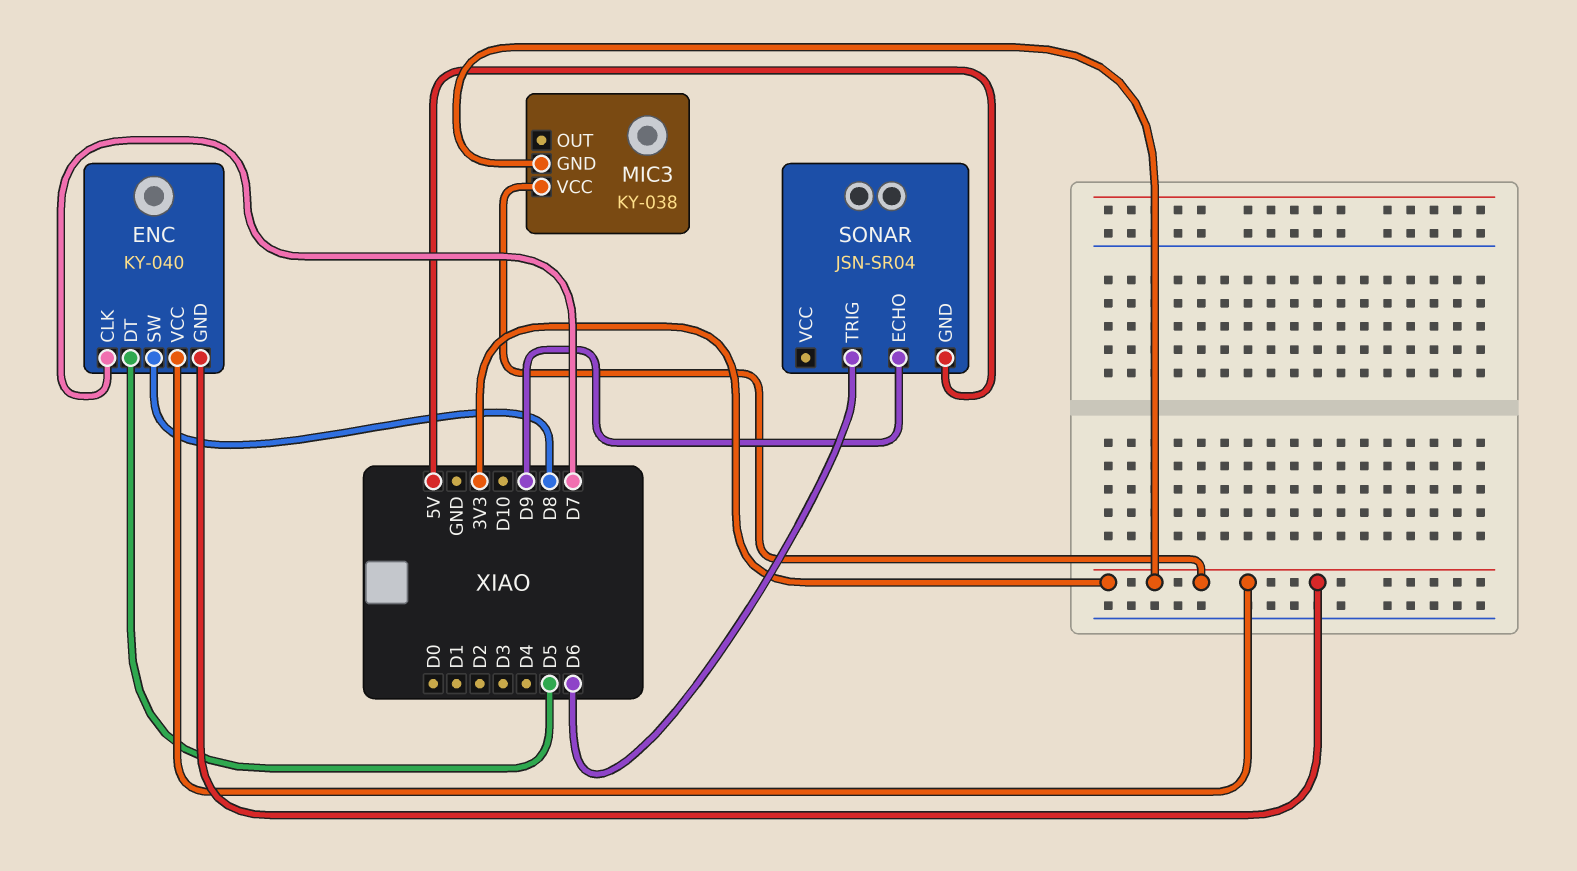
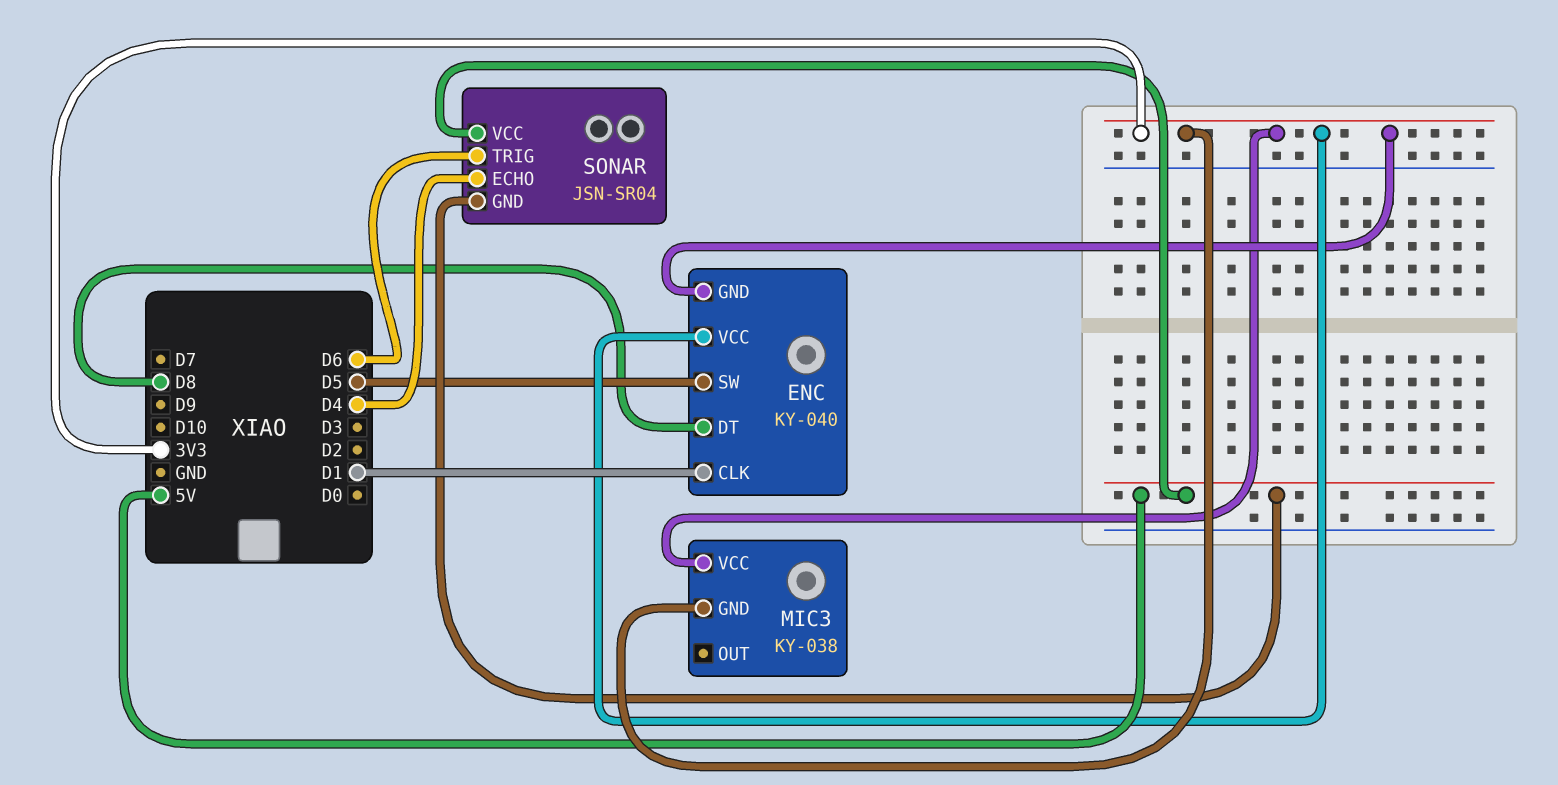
ENC pin CLK: D7 -> D1
ENC pin DT: D5 -> D8
ENC pin SW: D8 -> D5
SONAR pin ECHO: D9 -> D4
SONAR pin VCC: none -> 5V

